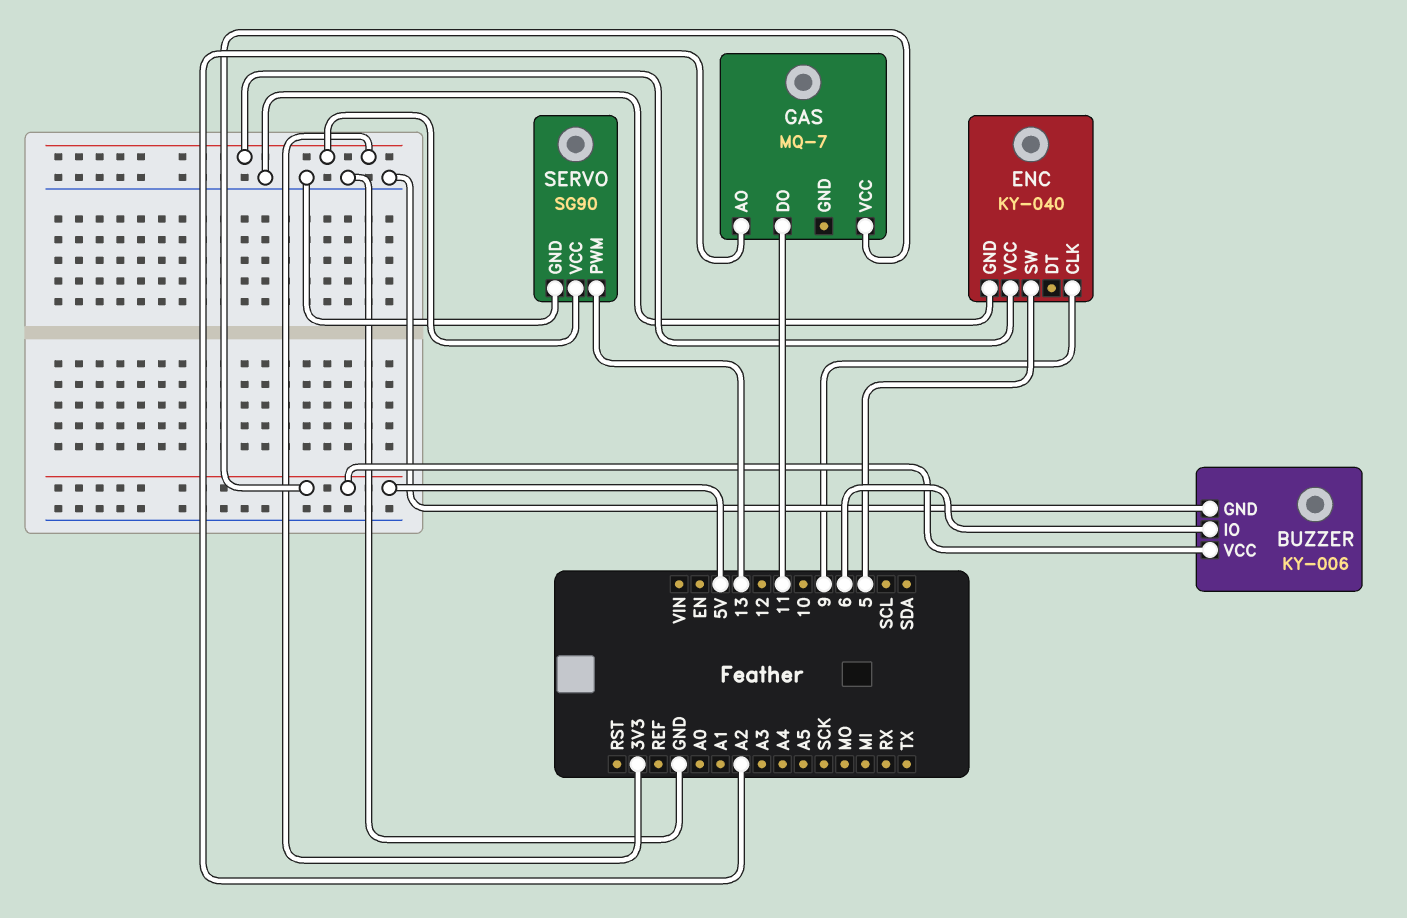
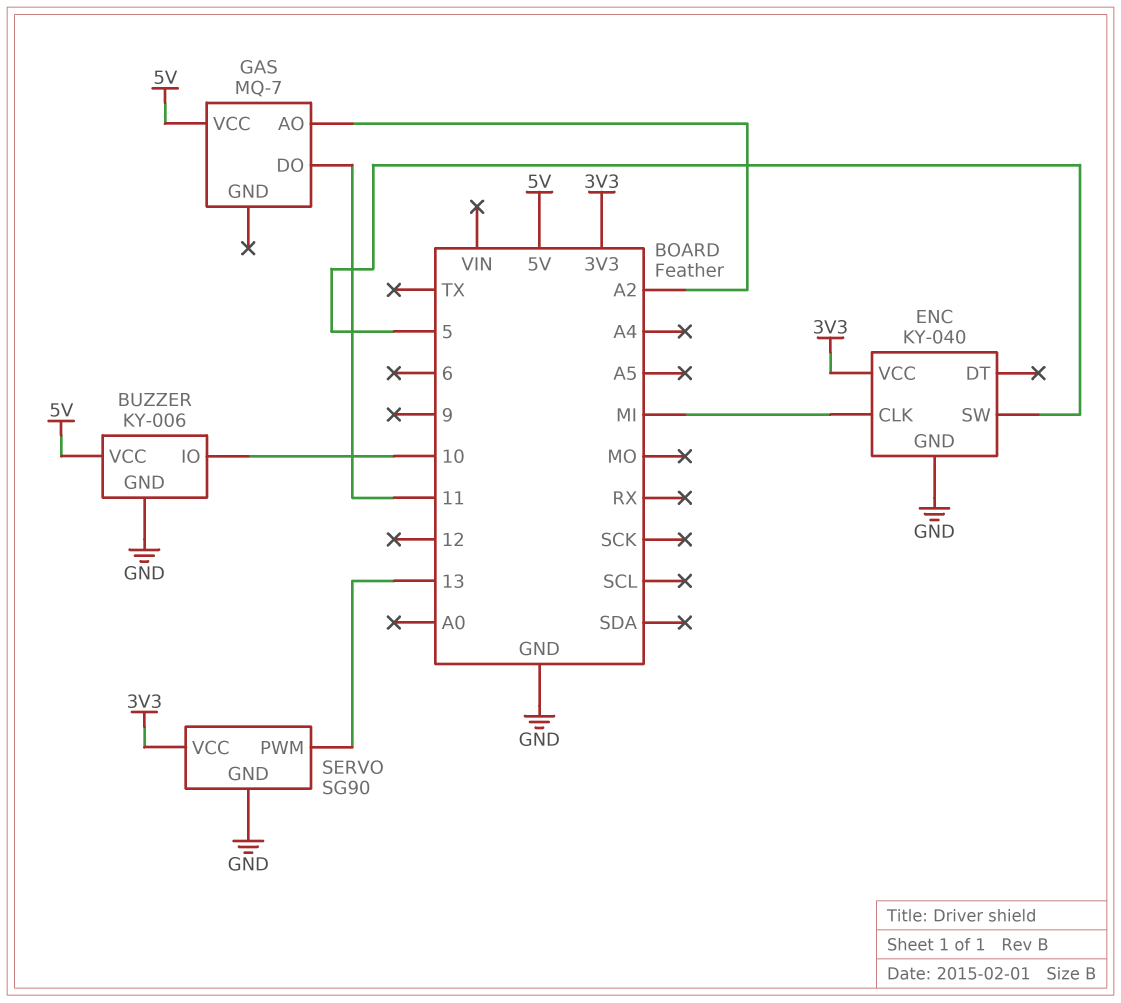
BUZZER pin IO: 6 -> 10
ENC pin CLK: 9 -> MI

